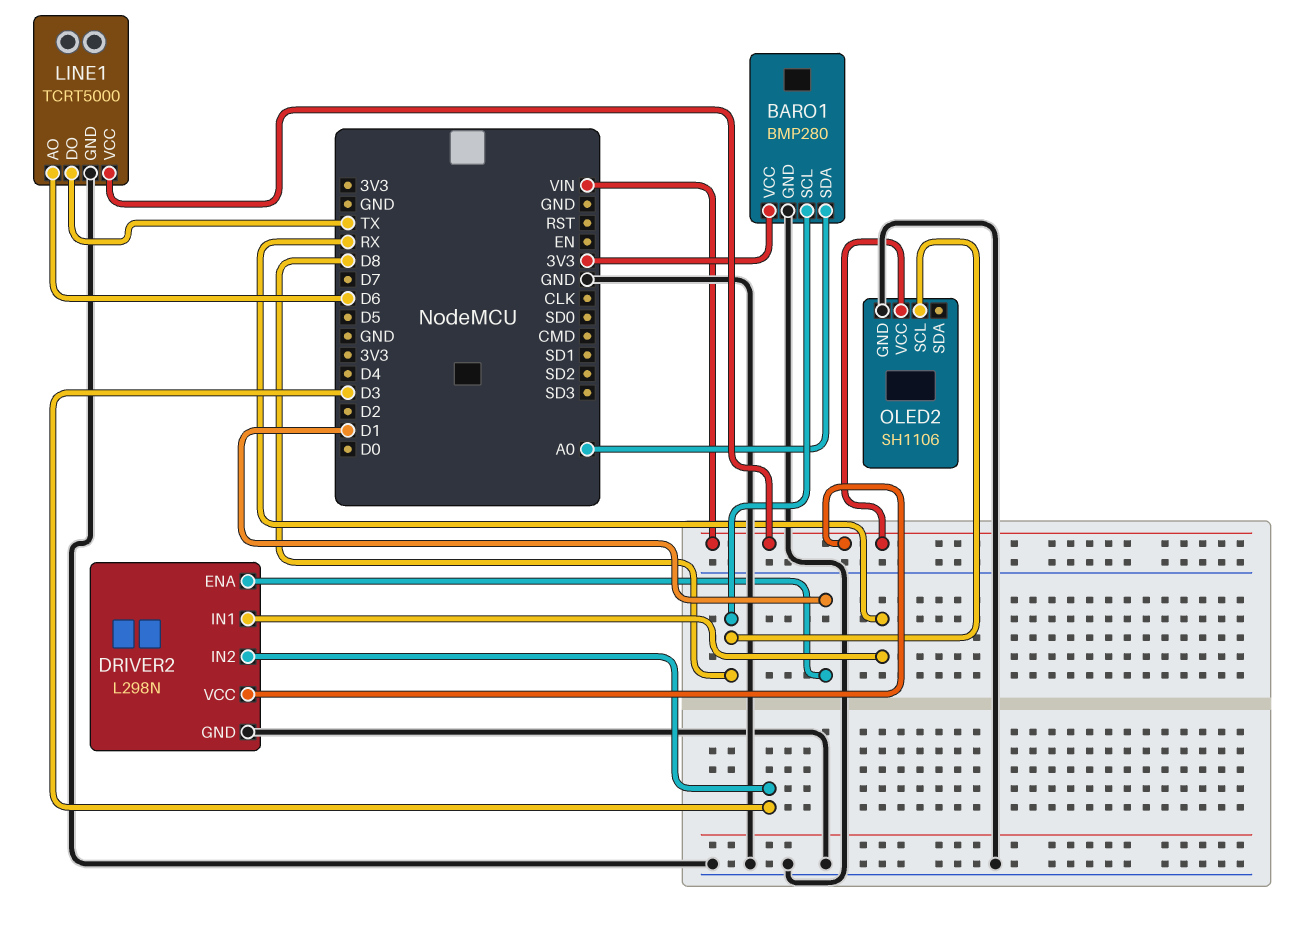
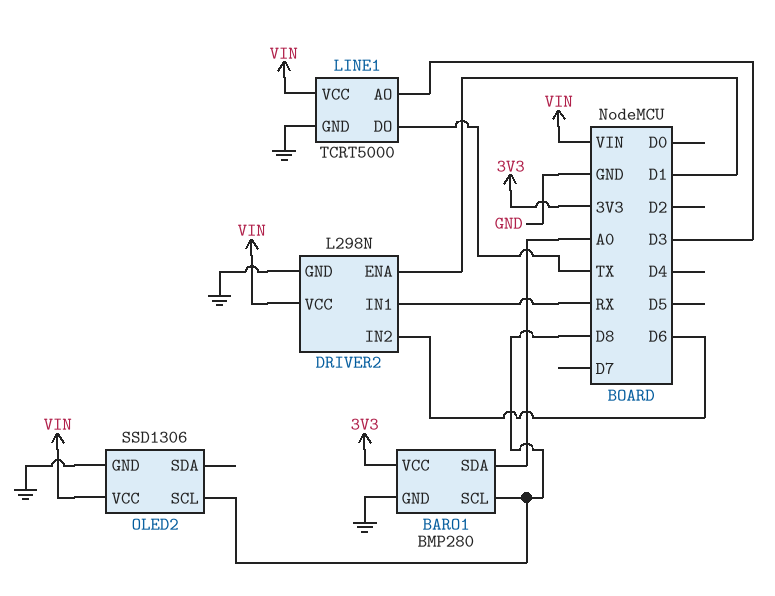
DRIVER2 pin IN2: D3 -> D6
LINE1 pin AO: D6 -> D3
OLED2: SH1106 -> SSD1306

